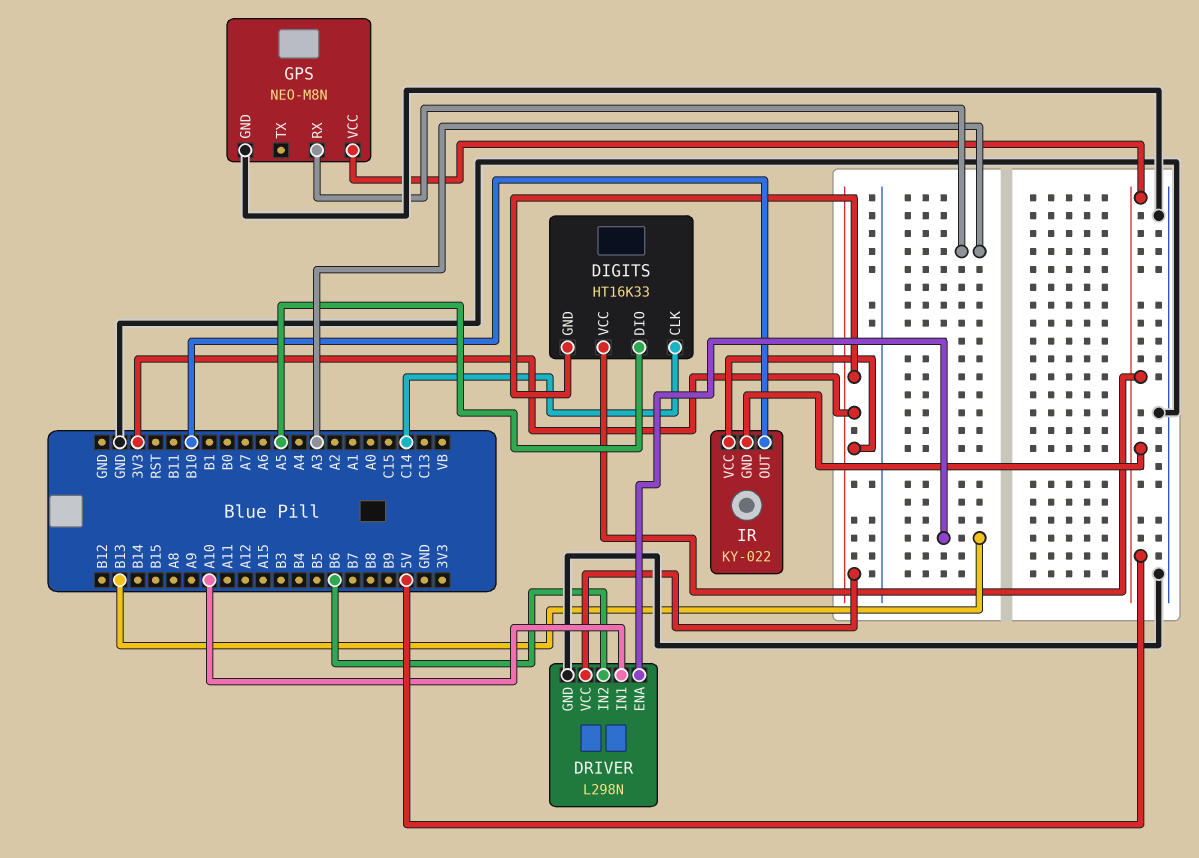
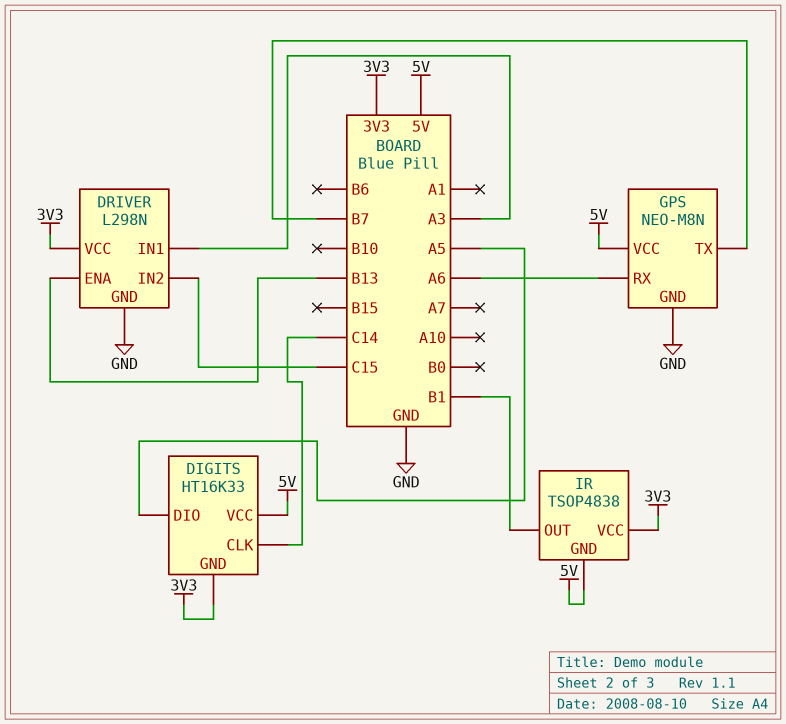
DRIVER pin IN1: A10 -> A3
DRIVER pin IN2: B6 -> C15
GPS pin RX: A3 -> A6
GPS pin TX: none -> B7
IR: KY-022 -> TSOP4838
IR pin OUT: B10 -> B1

